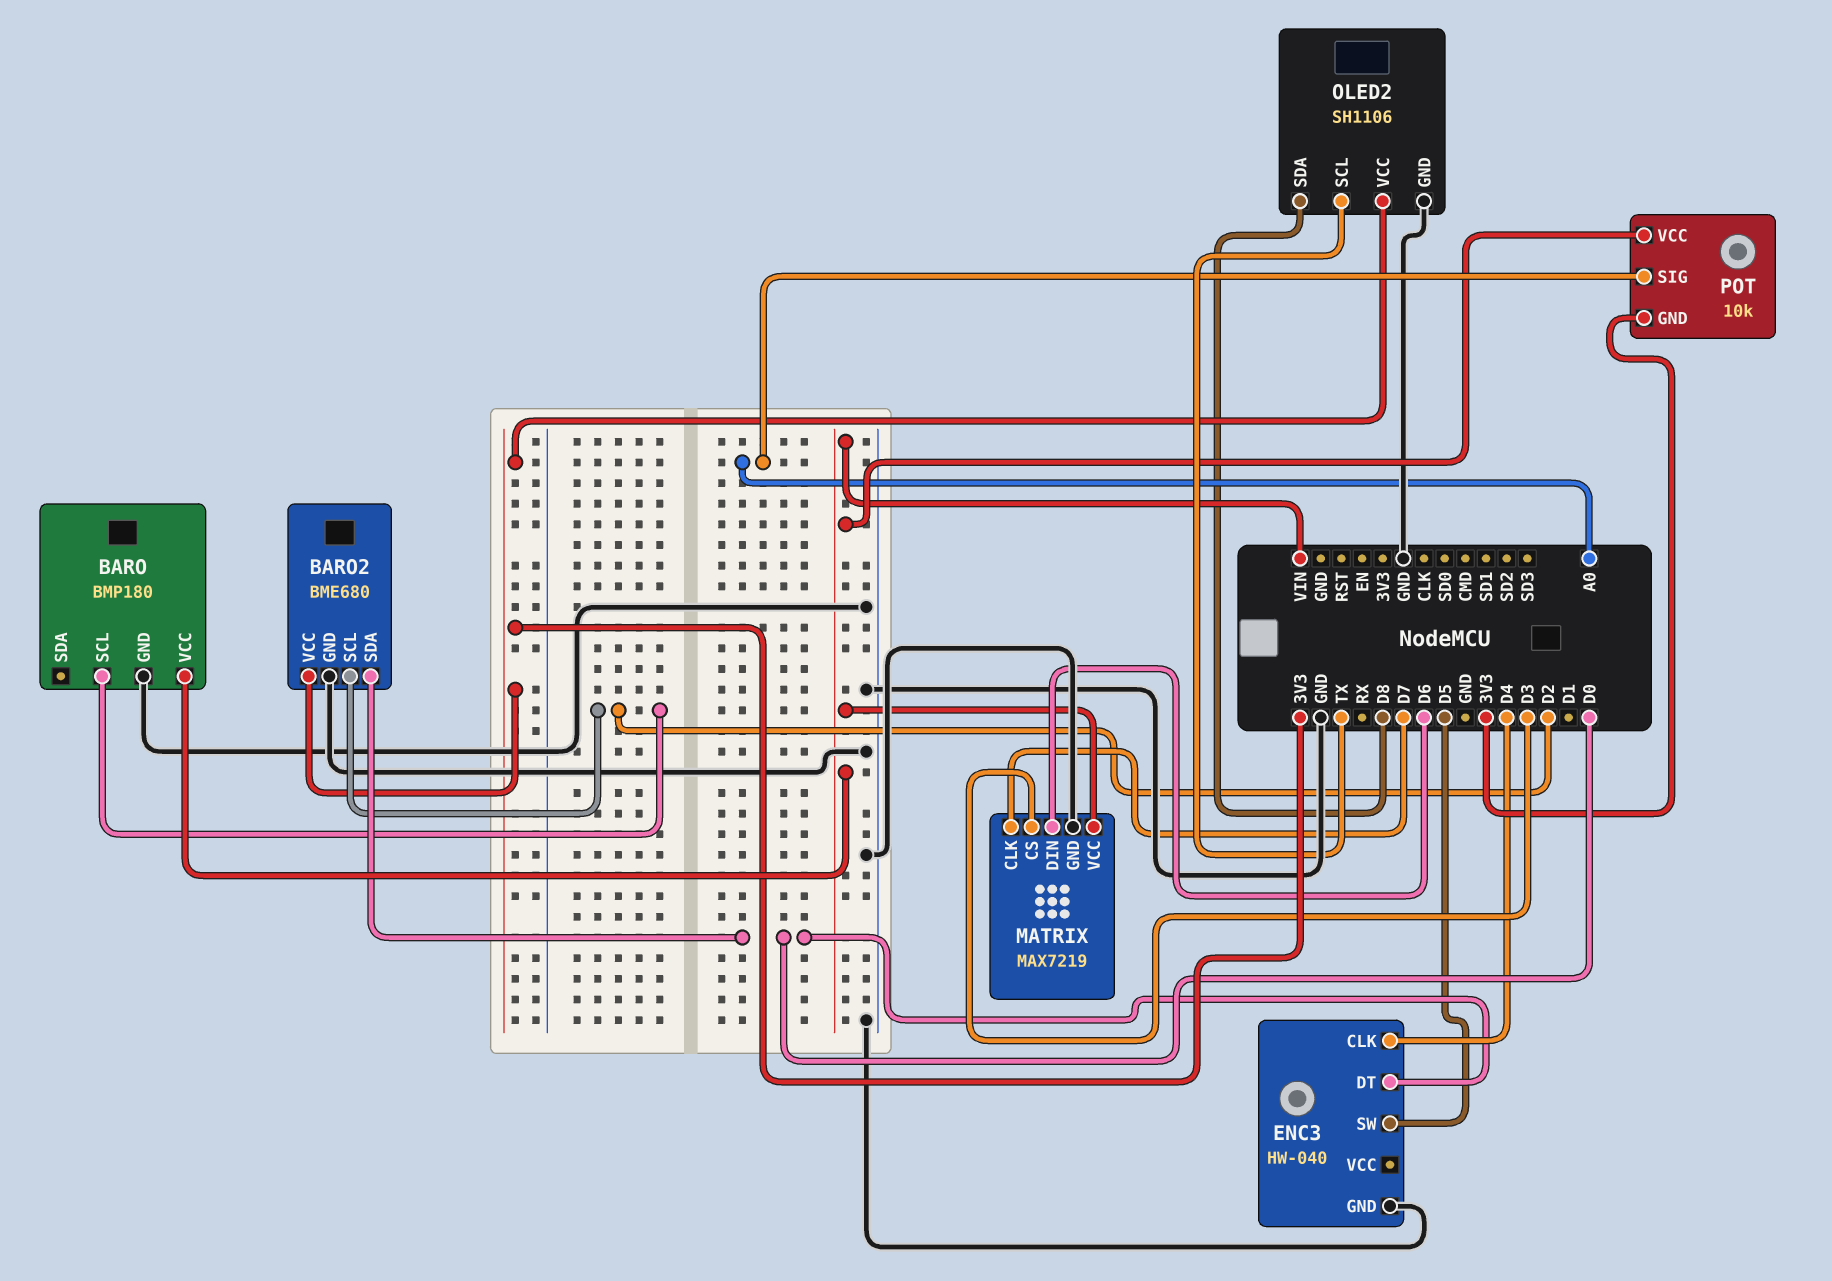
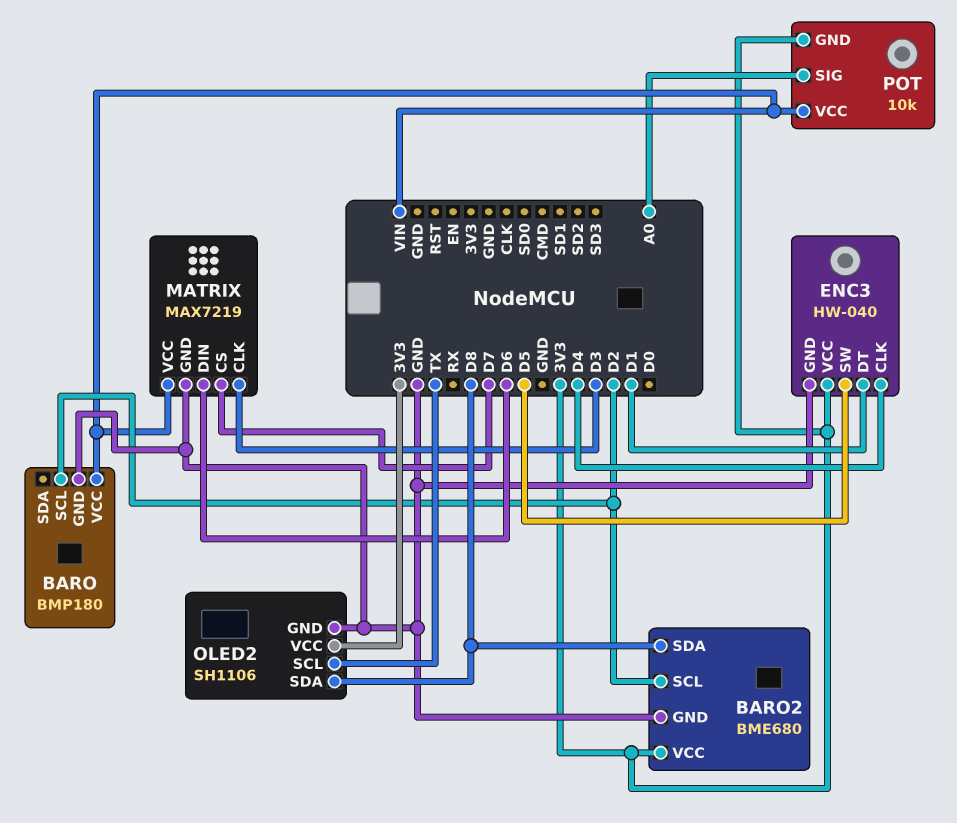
BARO2 pin SDA: D0 -> D8
ENC3 pin DT: D0 -> D1
ENC3 pin VCC: none -> 3V3
MATRIX pin CLK: D7 -> D3
MATRIX pin CS: D3 -> D7

